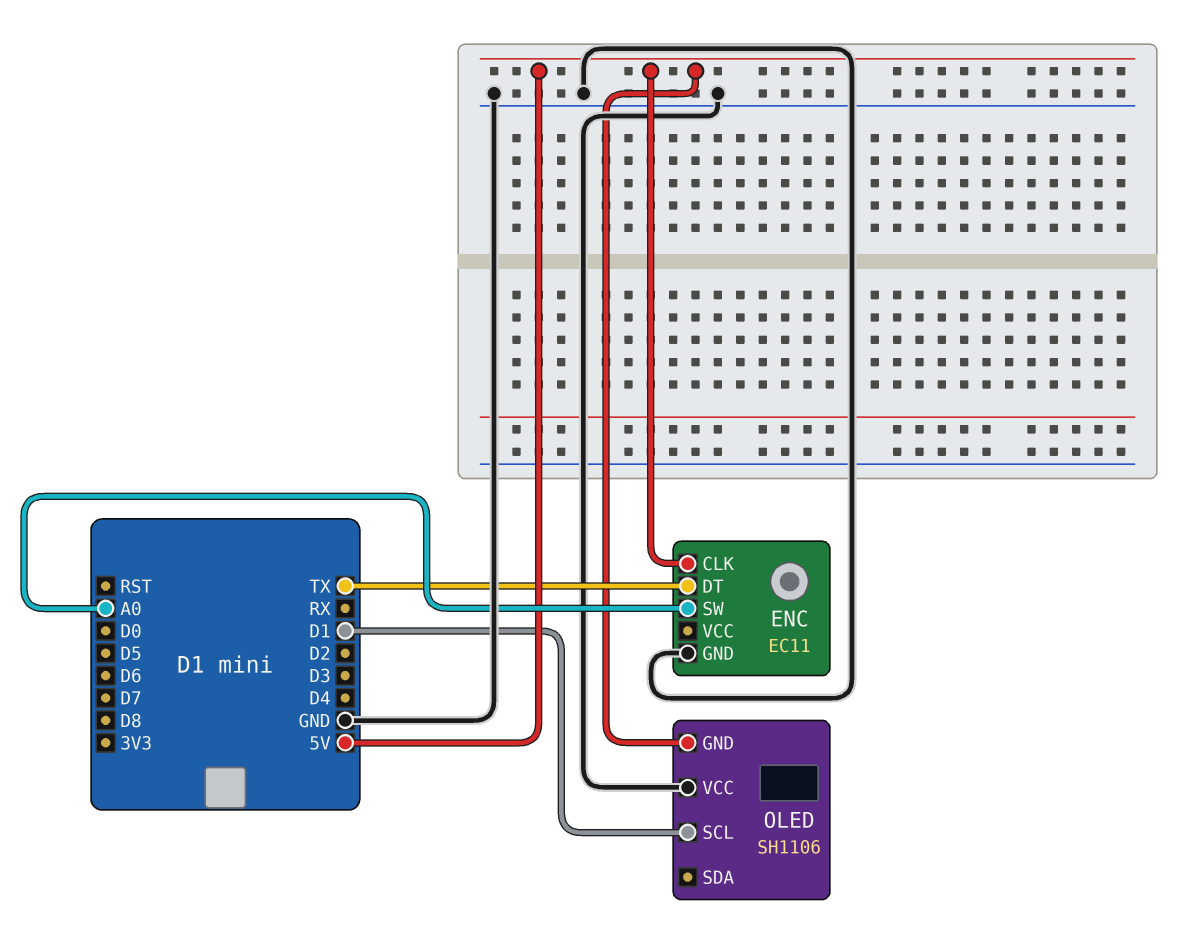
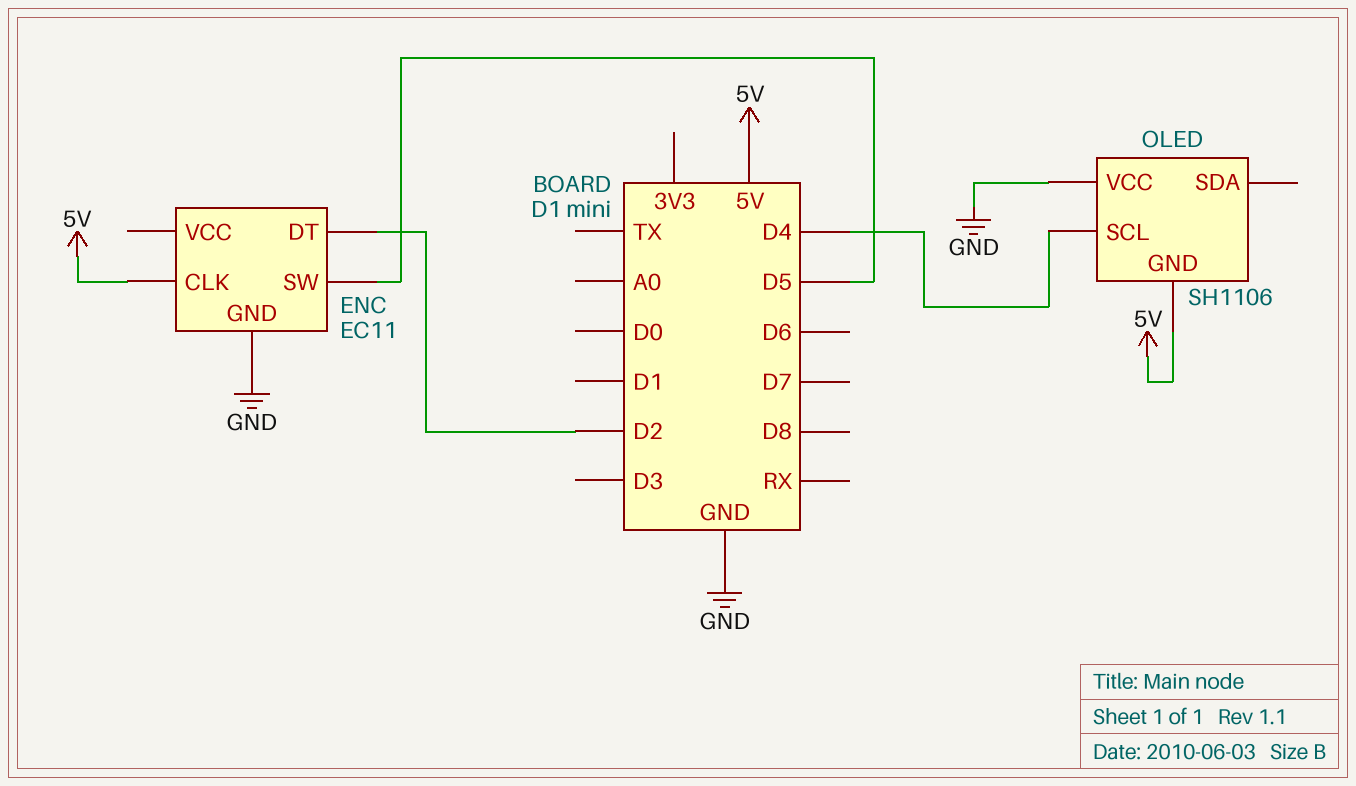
ENC pin DT: TX -> D2
ENC pin SW: A0 -> D5
OLED pin SCL: D1 -> D4

